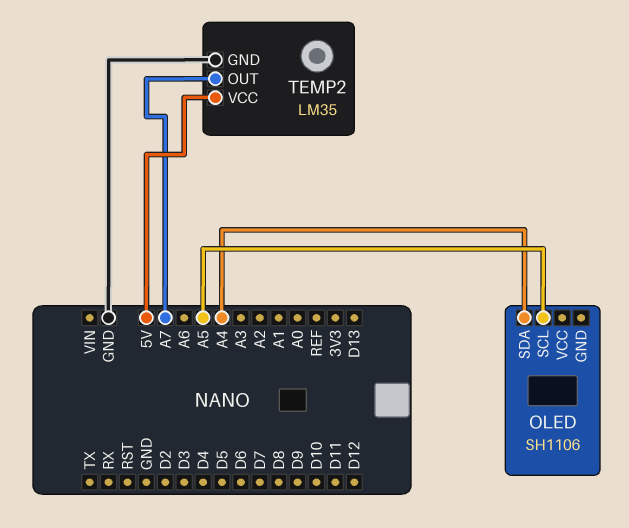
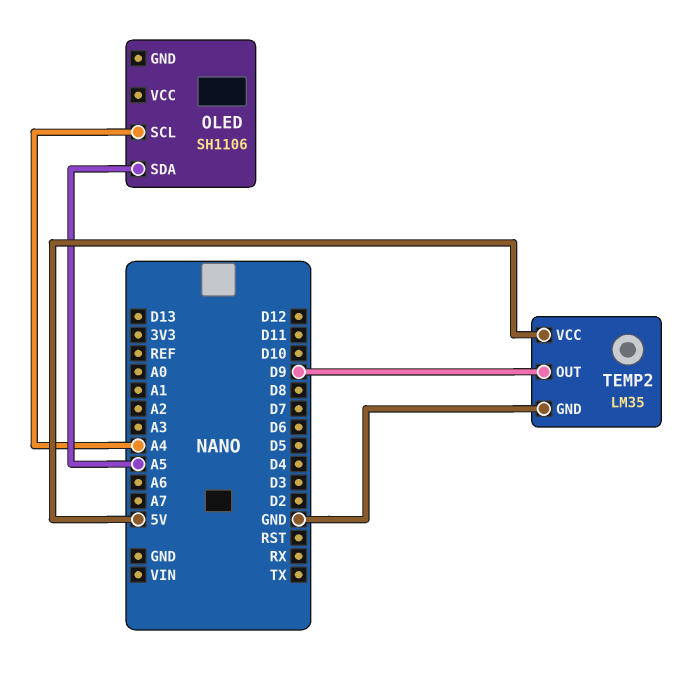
OLED pin SCL: A5 -> A4
OLED pin SDA: A4 -> A5
TEMP2 pin OUT: A7 -> D9

